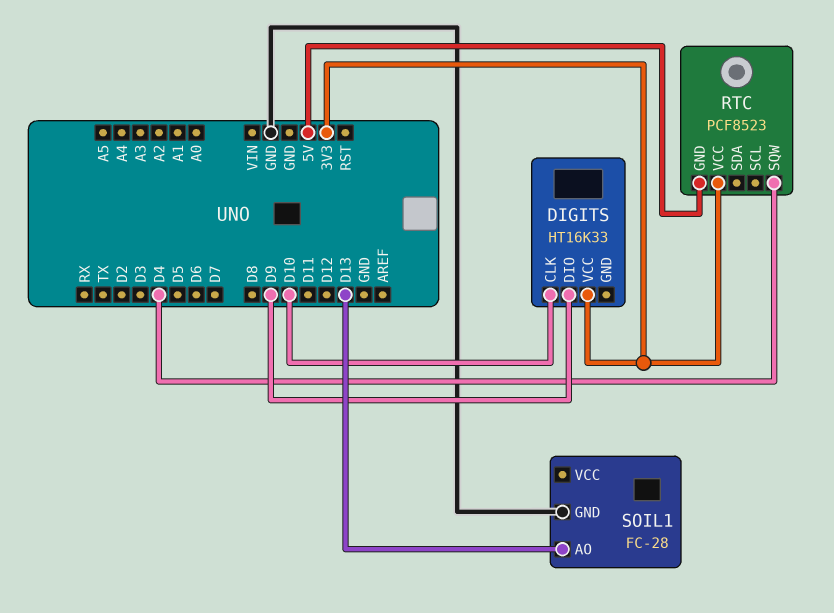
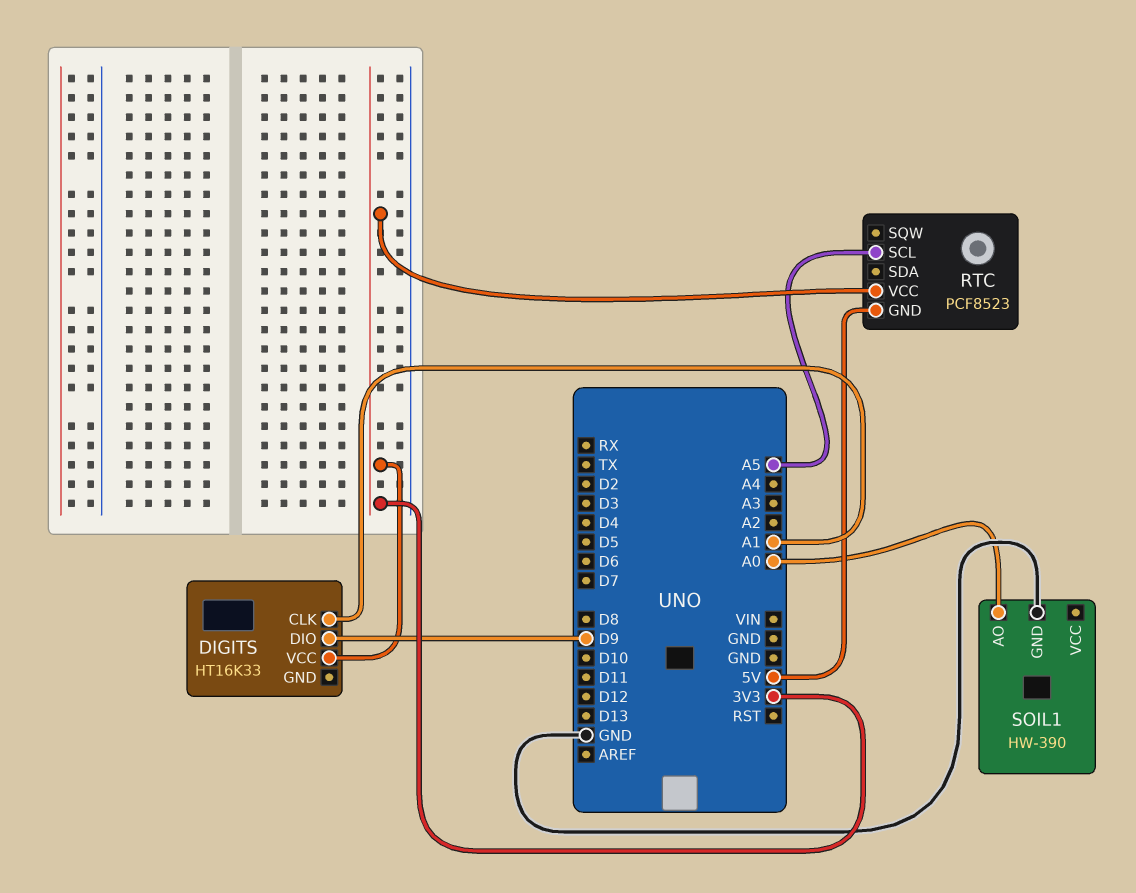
DIGITS pin CLK: D10 -> A1
RTC pin SCL: none -> A5
RTC pin SQW: D4 -> none
SOIL1: FC-28 -> HW-390
SOIL1 pin AO: D13 -> A0

